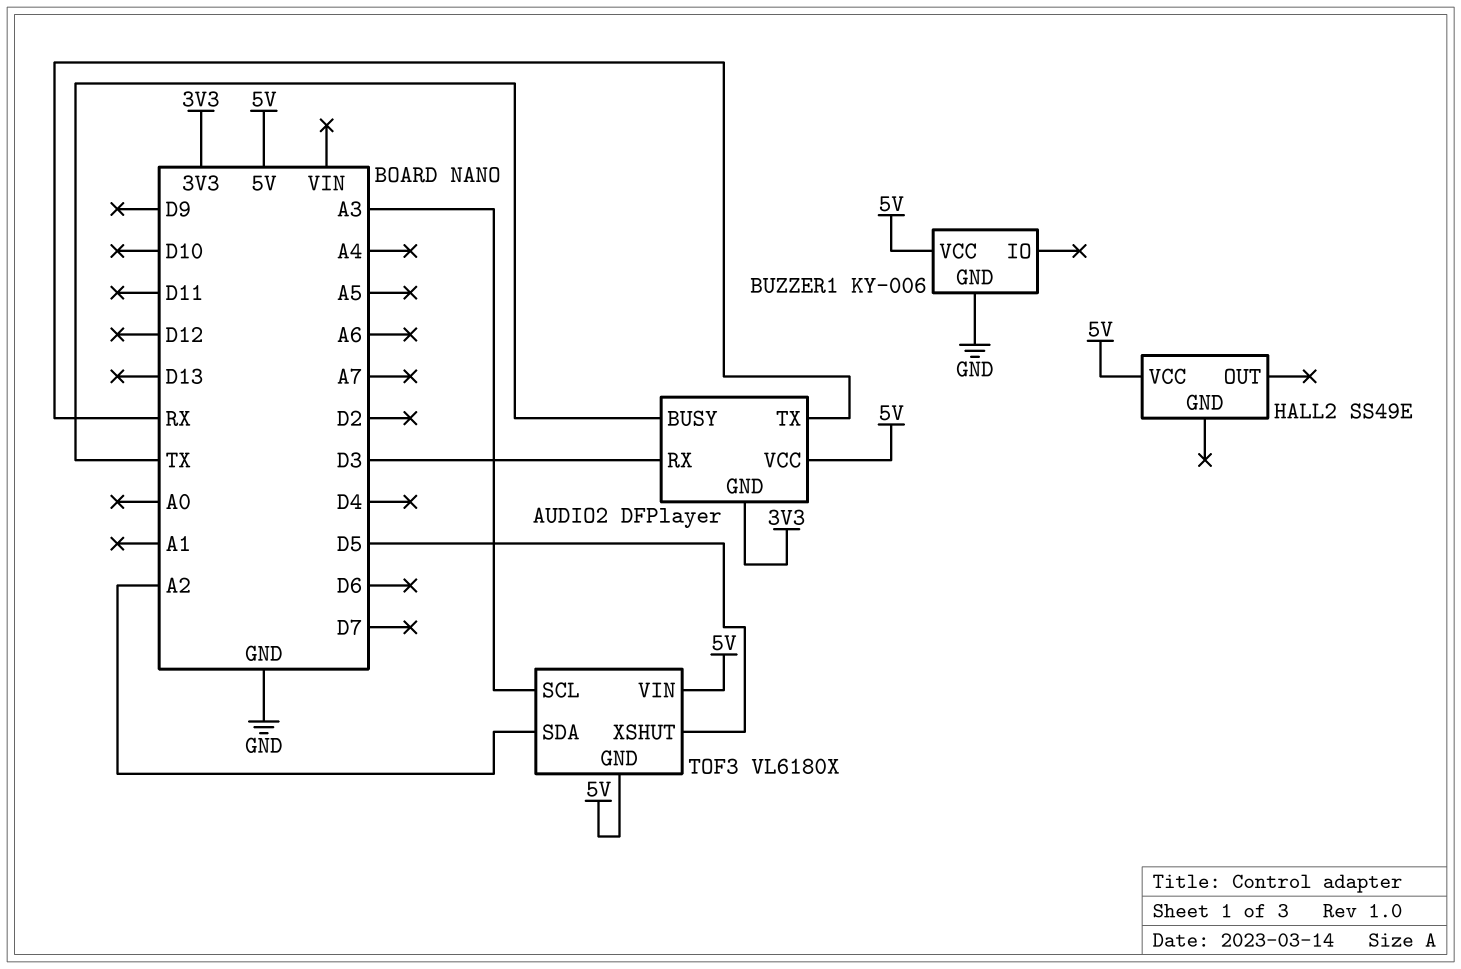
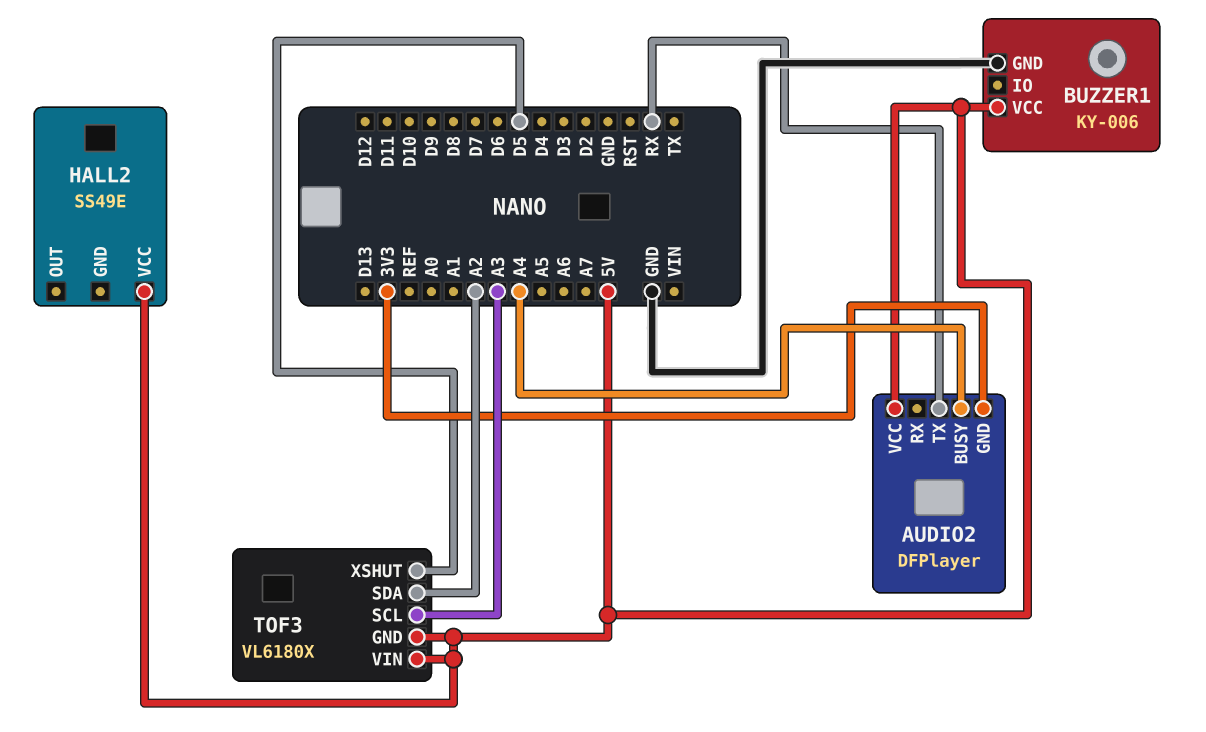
AUDIO2 pin BUSY: TX -> A4
AUDIO2 pin RX: D3 -> none

